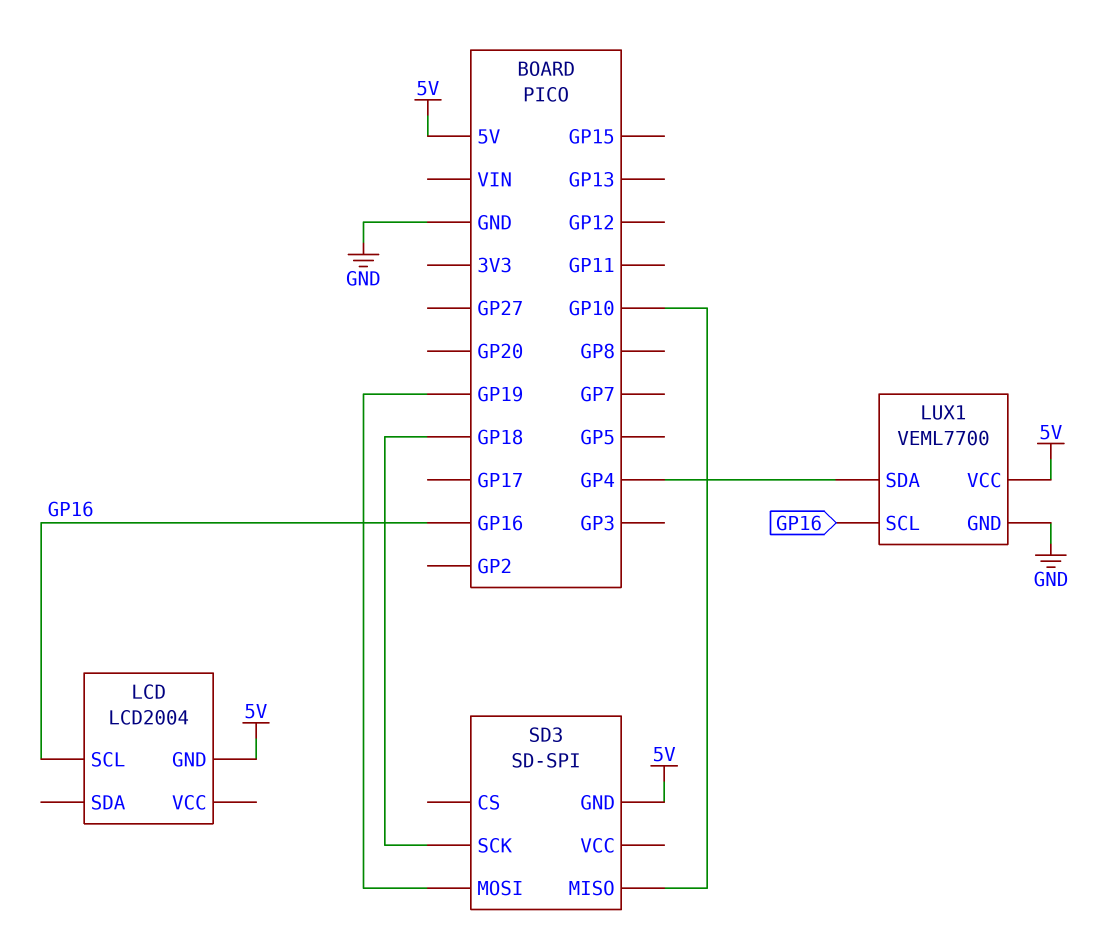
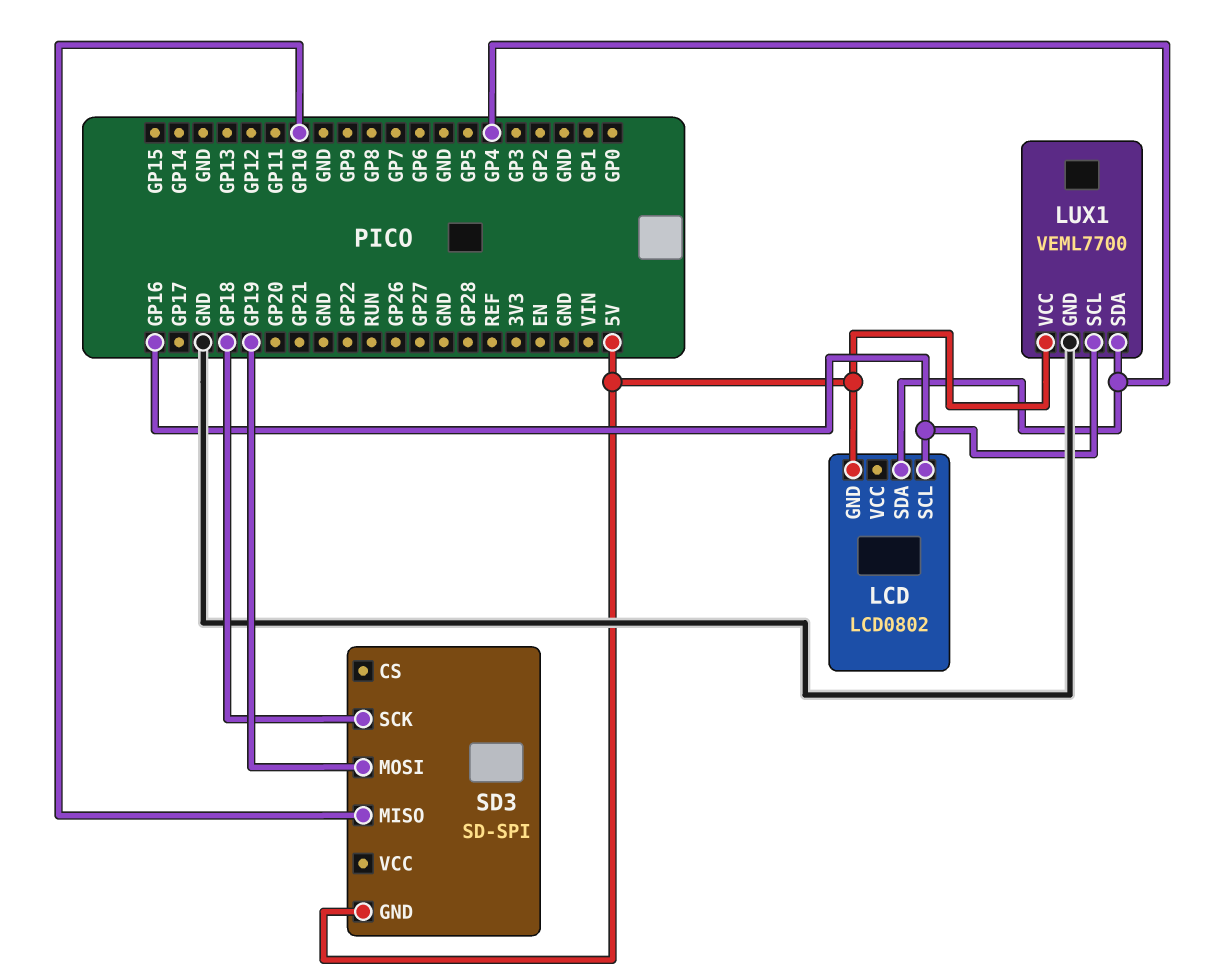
LCD: LCD2004 -> LCD0802
LCD pin SDA: none -> GP4

